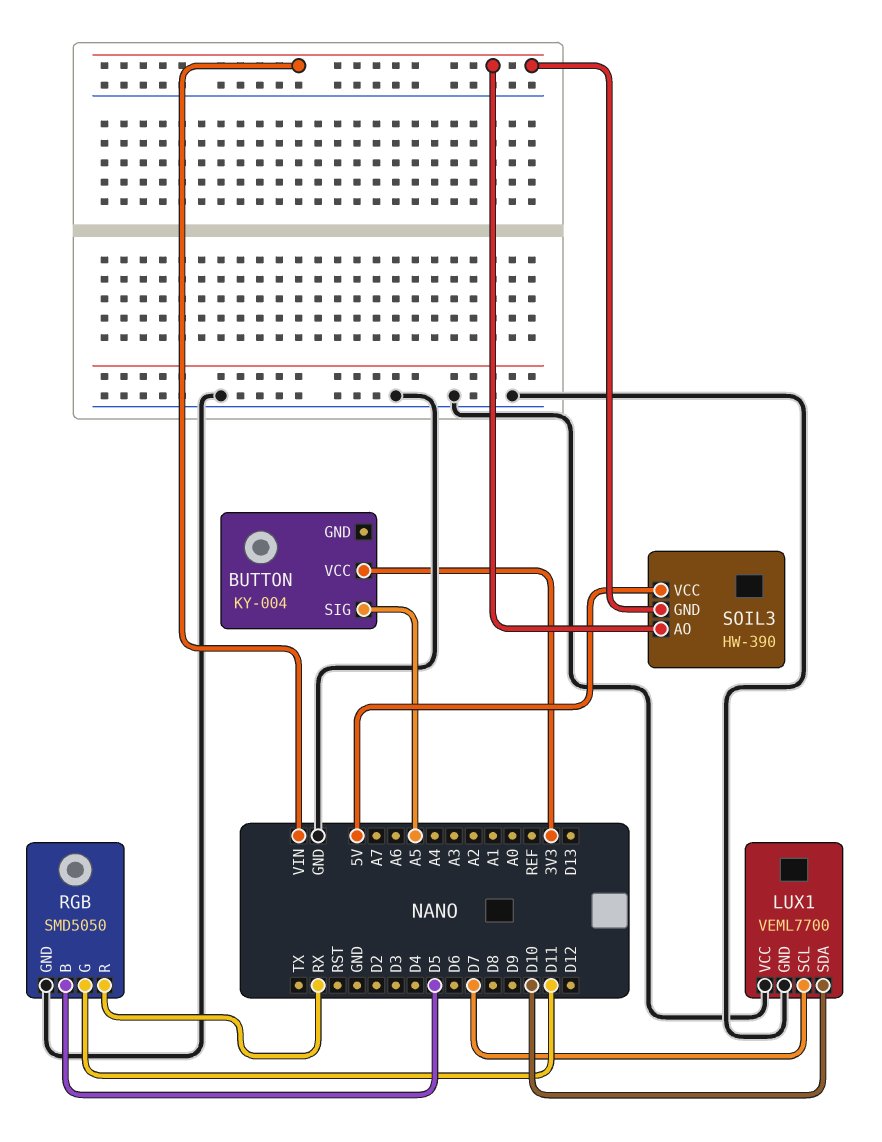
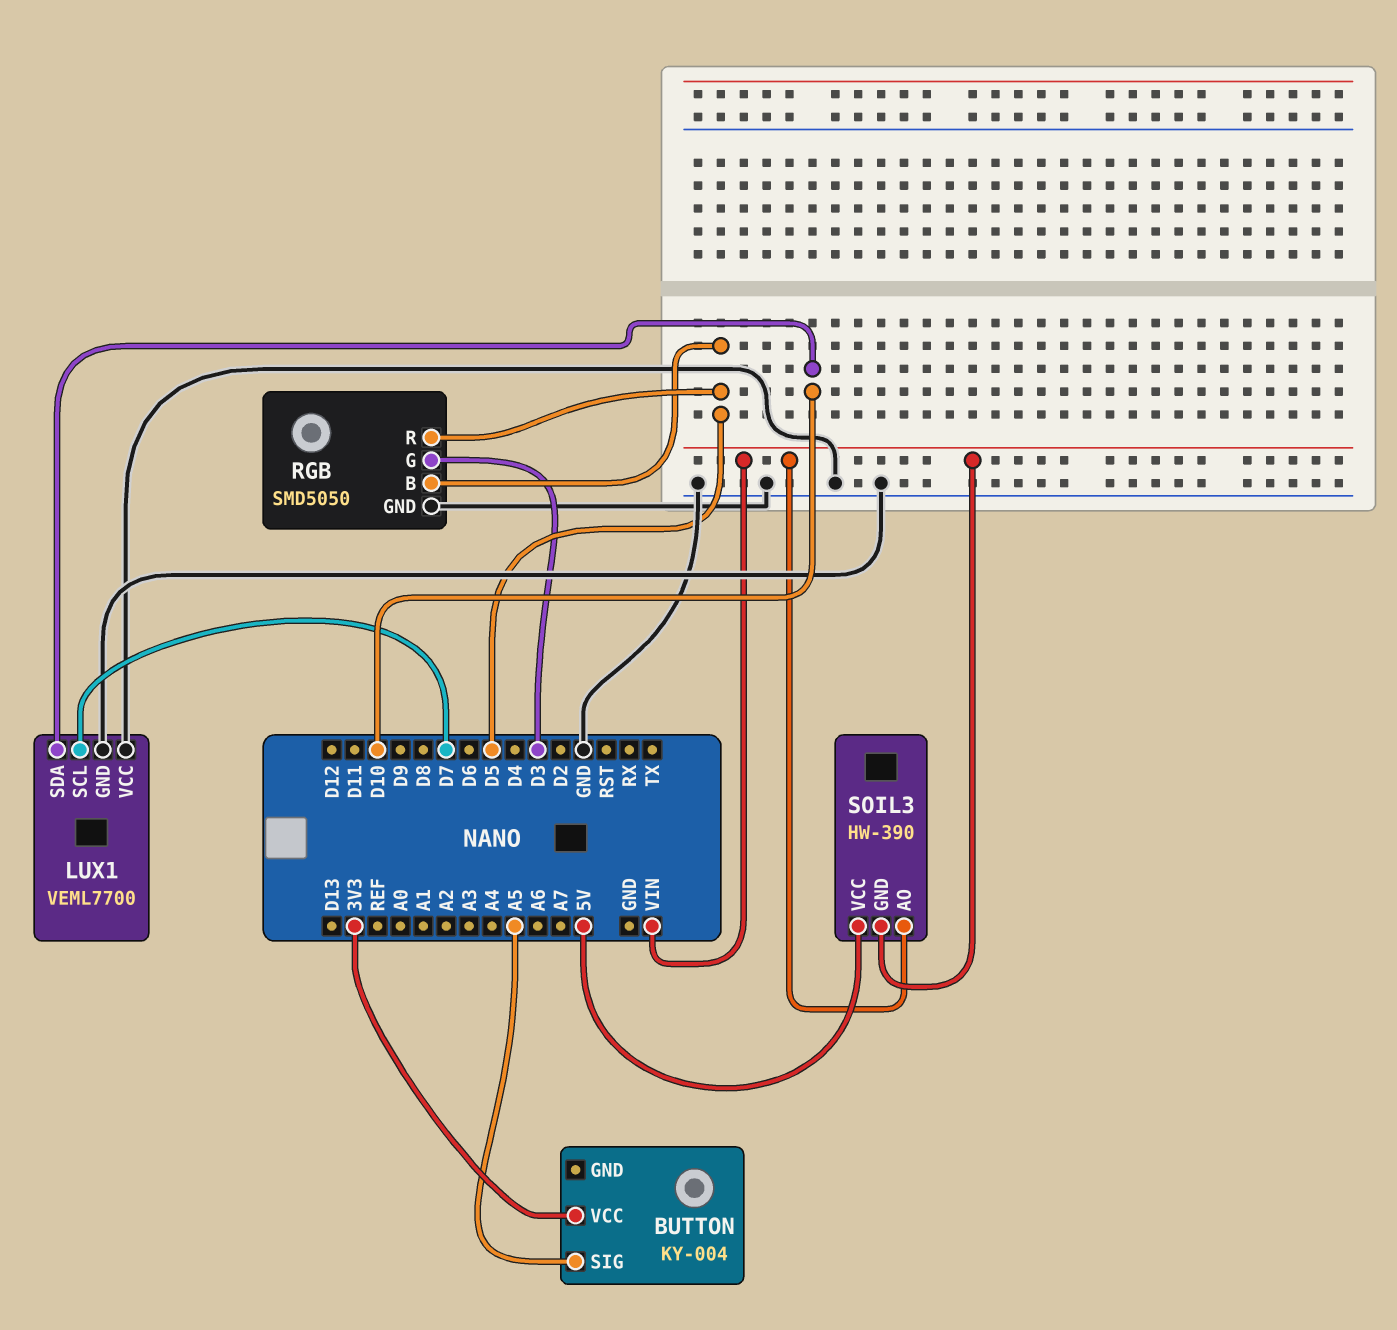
RGB pin G: D11 -> D3
RGB pin R: RX -> D5

